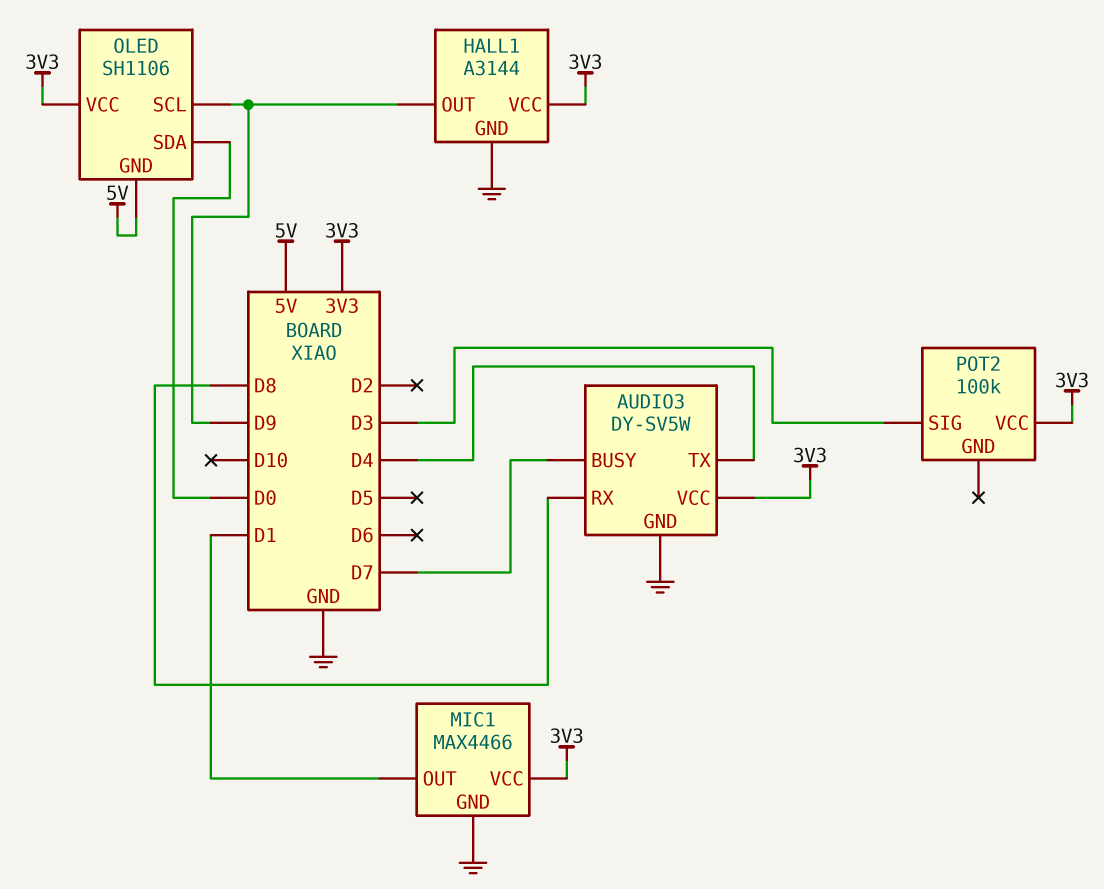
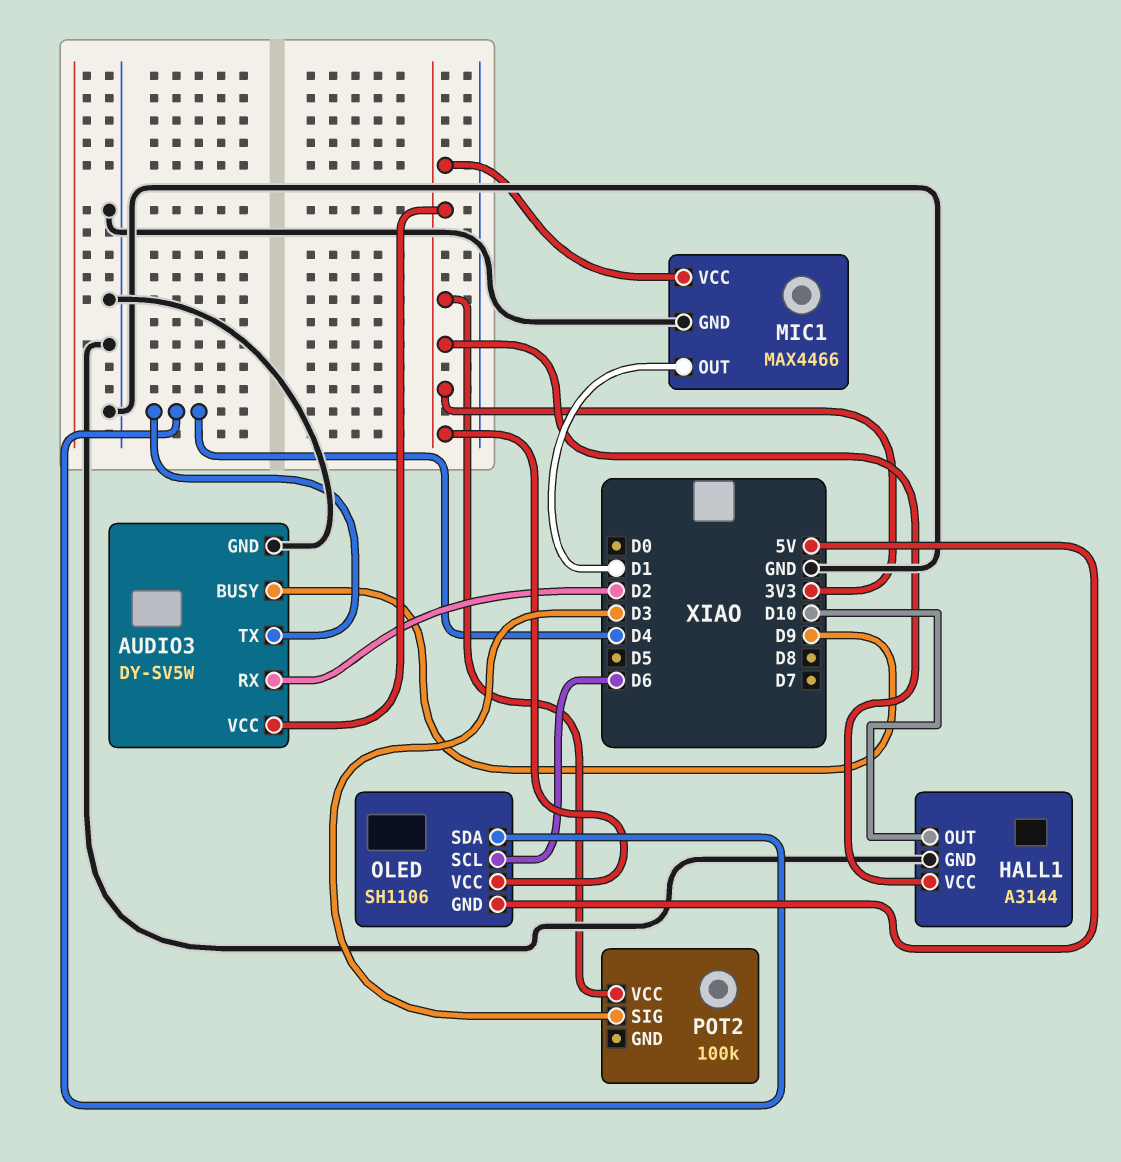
AUDIO3 pin BUSY: D7 -> D9
AUDIO3 pin RX: D8 -> D2
HALL1 pin OUT: D9 -> D10
OLED pin SCL: D9 -> D6
OLED pin SDA: D0 -> D4

